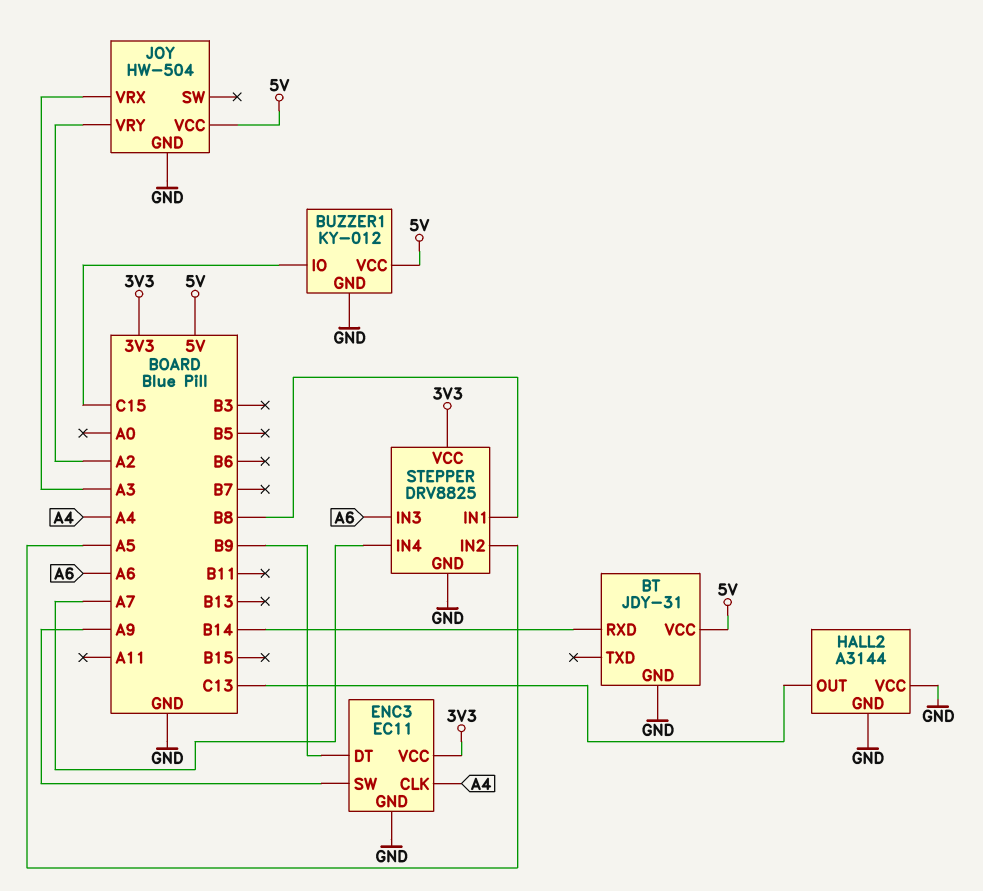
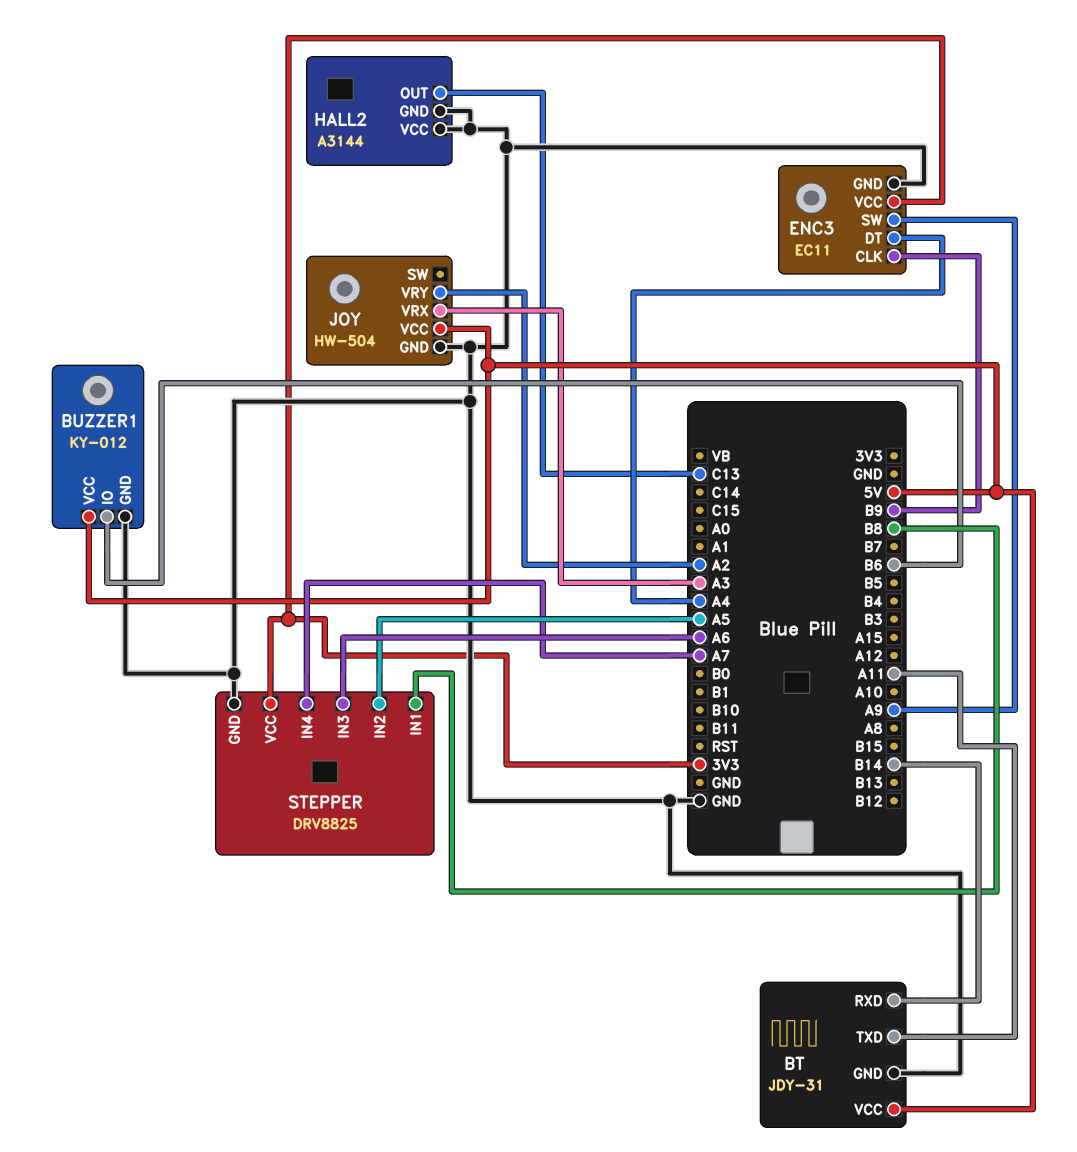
BT pin TXD: none -> A11
BUZZER1 pin IO: C15 -> B6
ENC3 pin CLK: A4 -> B9
ENC3 pin DT: B9 -> A4

